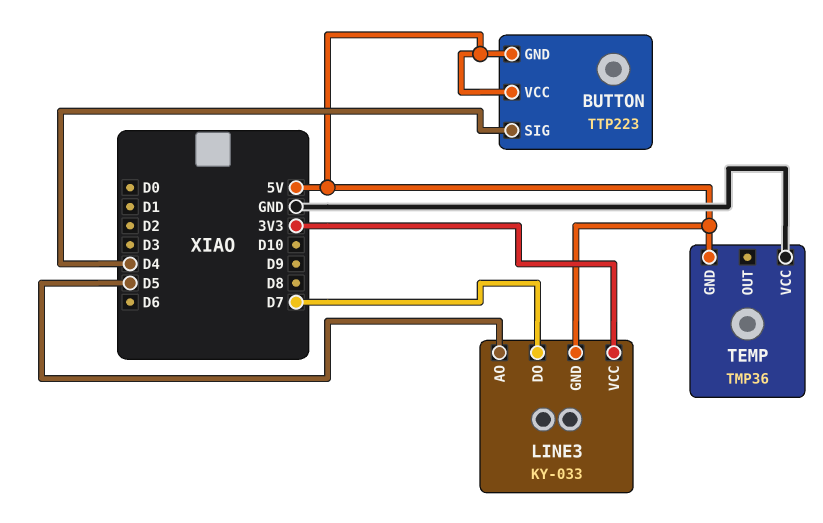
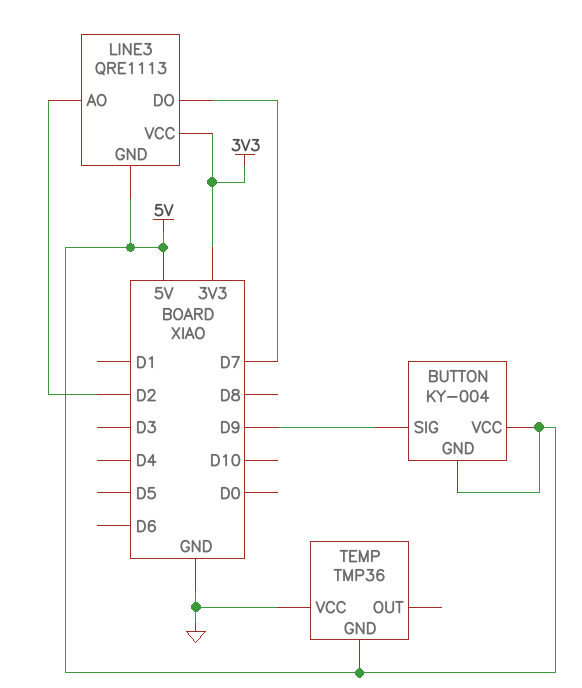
BUTTON: TTP223 -> KY-004
BUTTON pin SIG: D4 -> D9
LINE3: KY-033 -> QRE1113
LINE3 pin AO: D5 -> D2

